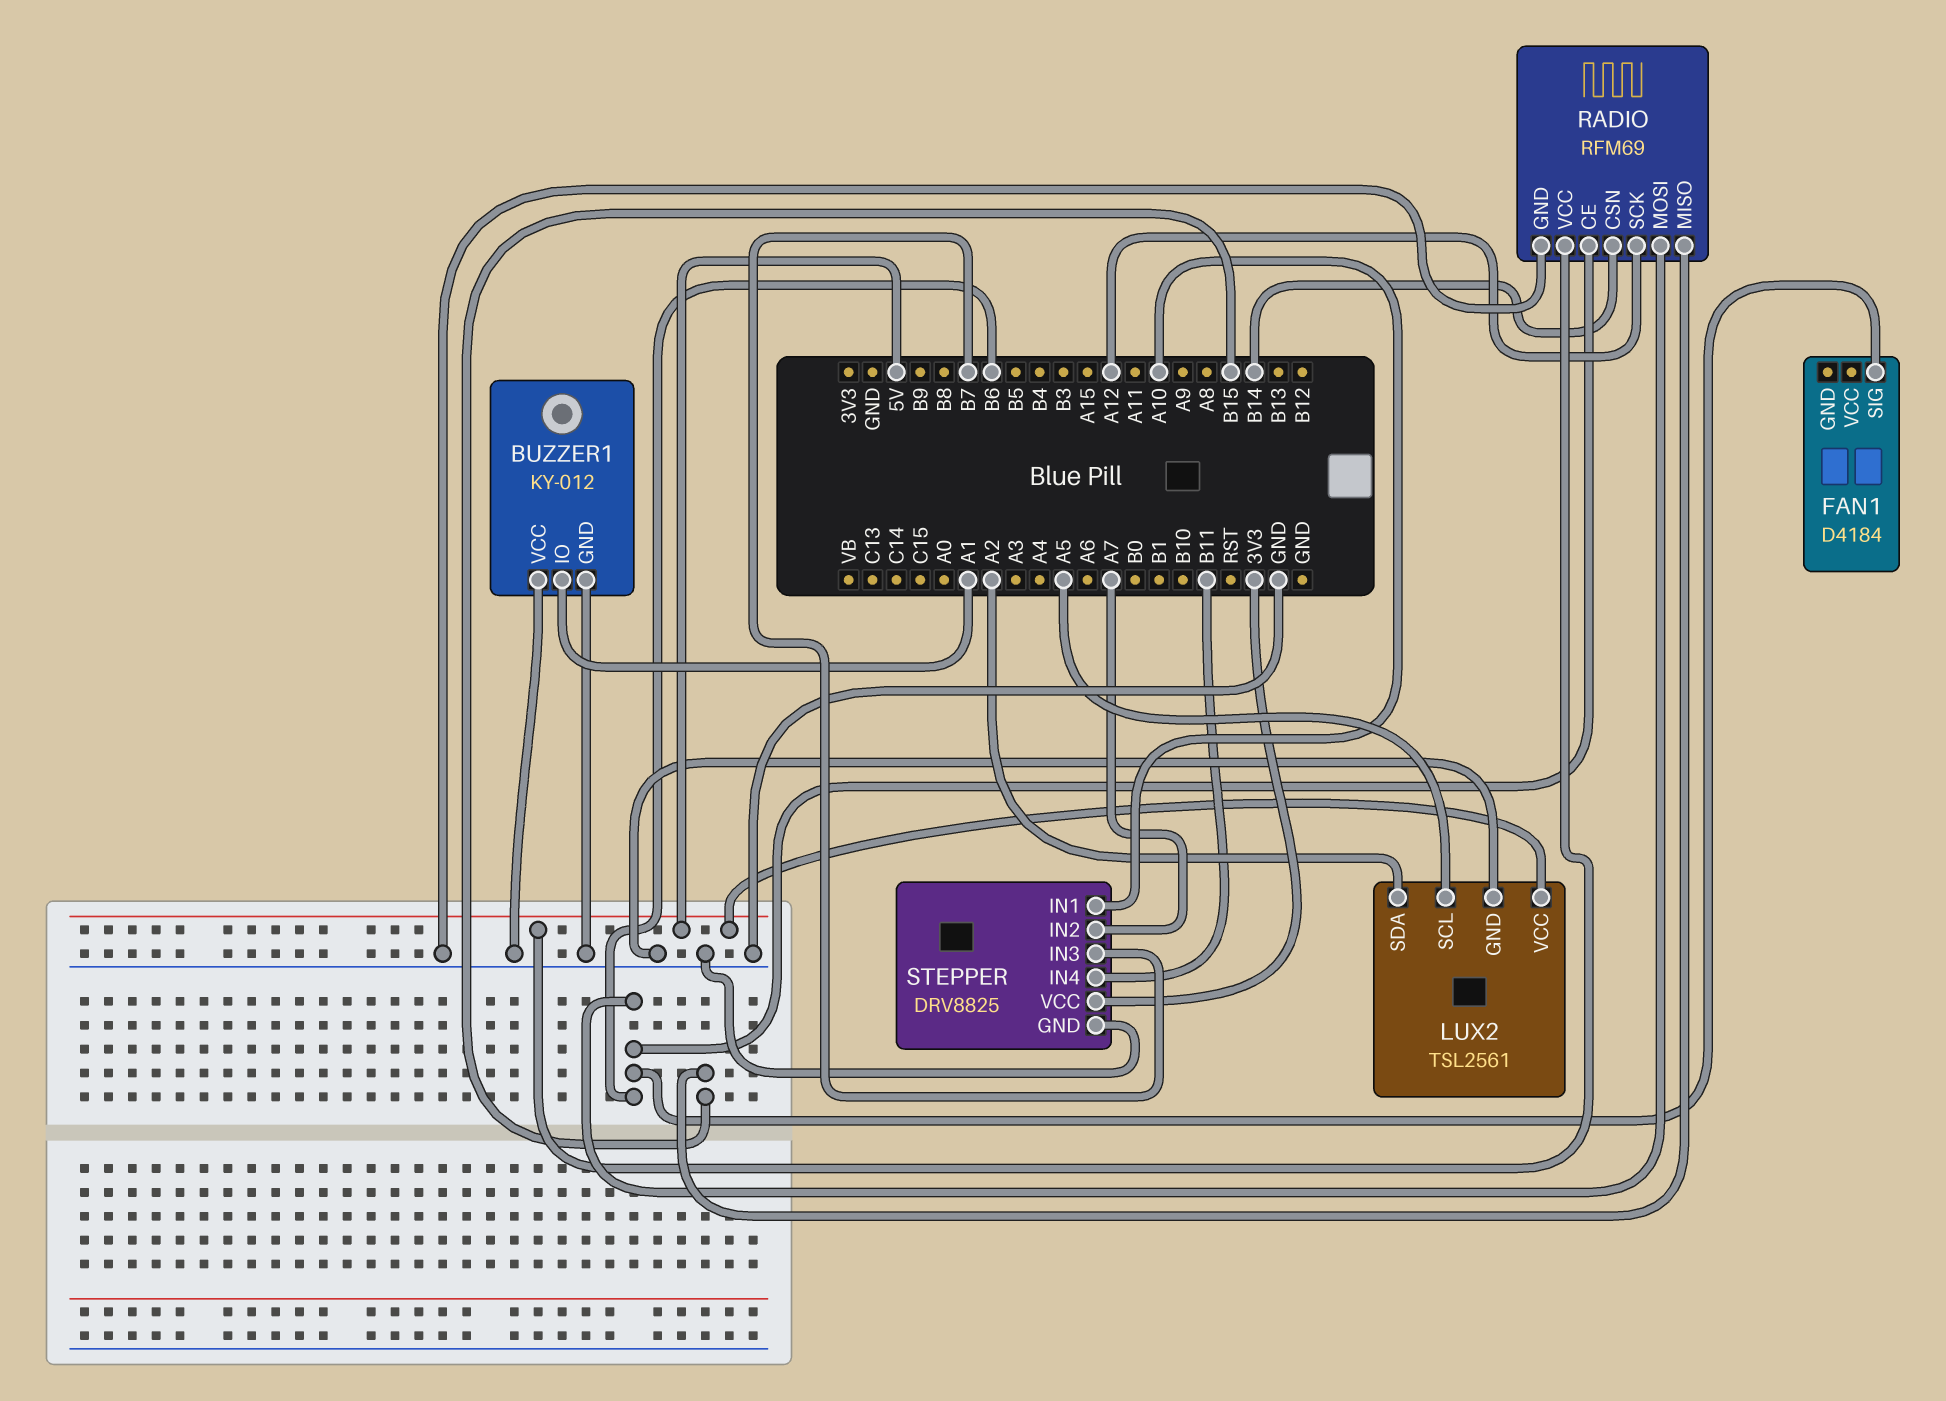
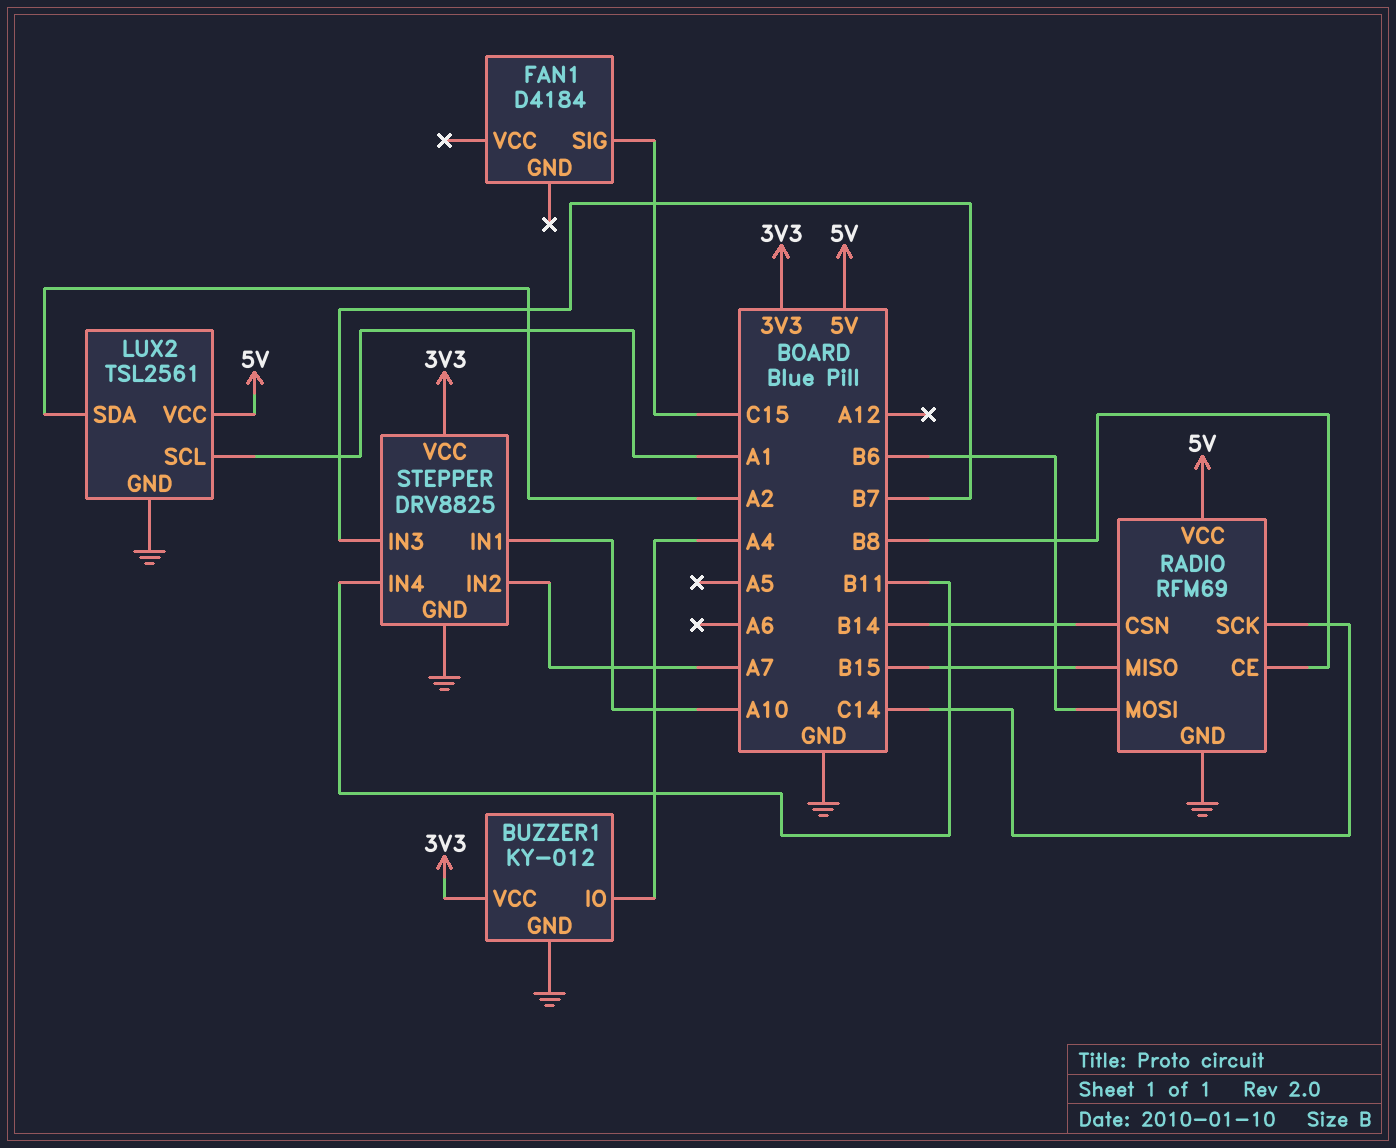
BUZZER1 pin IO: A1 -> A4
BUZZER1 pin VCC: GND -> 3V3
FAN1 pin SIG: B6 -> C15
LUX2 pin SCL: A5 -> A1
RADIO pin CE: B6 -> B8
RADIO pin SCK: A12 -> C14

